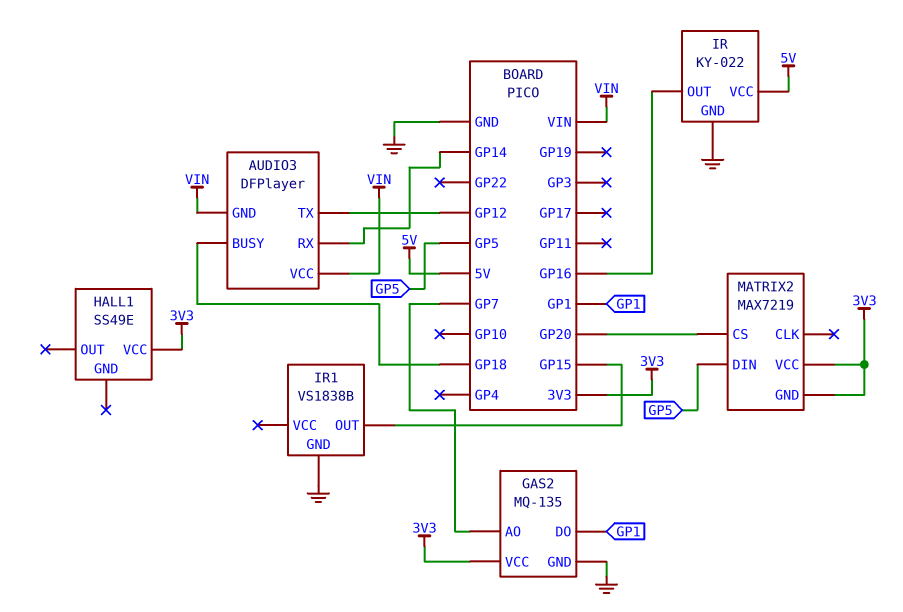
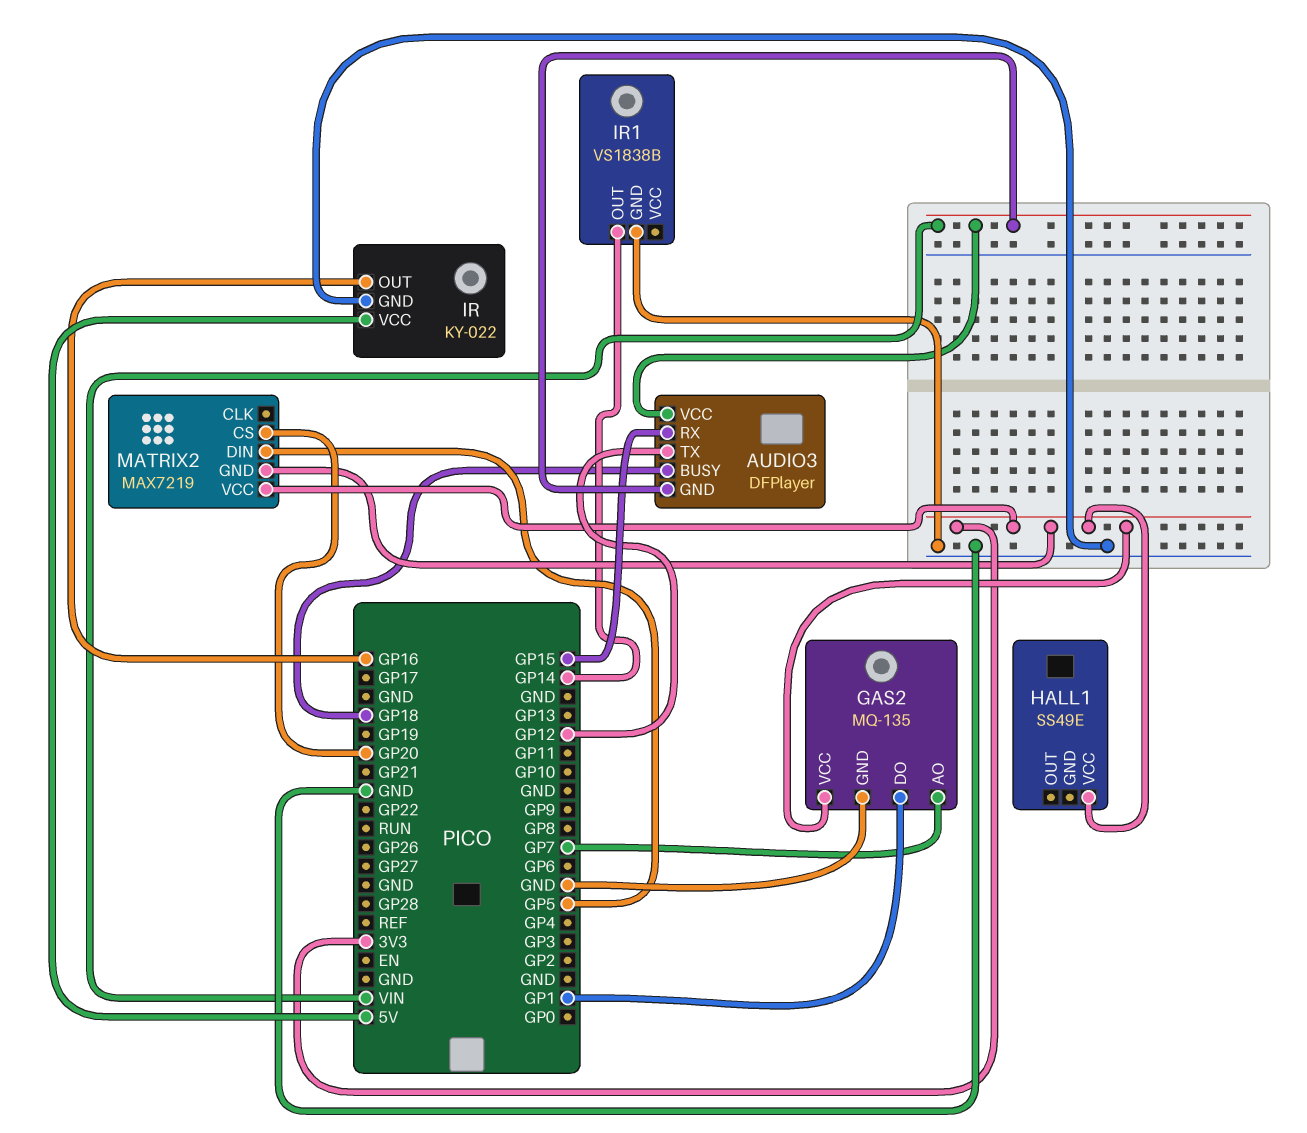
AUDIO3 pin RX: GP14 -> GP15
IR1 pin OUT: GP15 -> GP14

